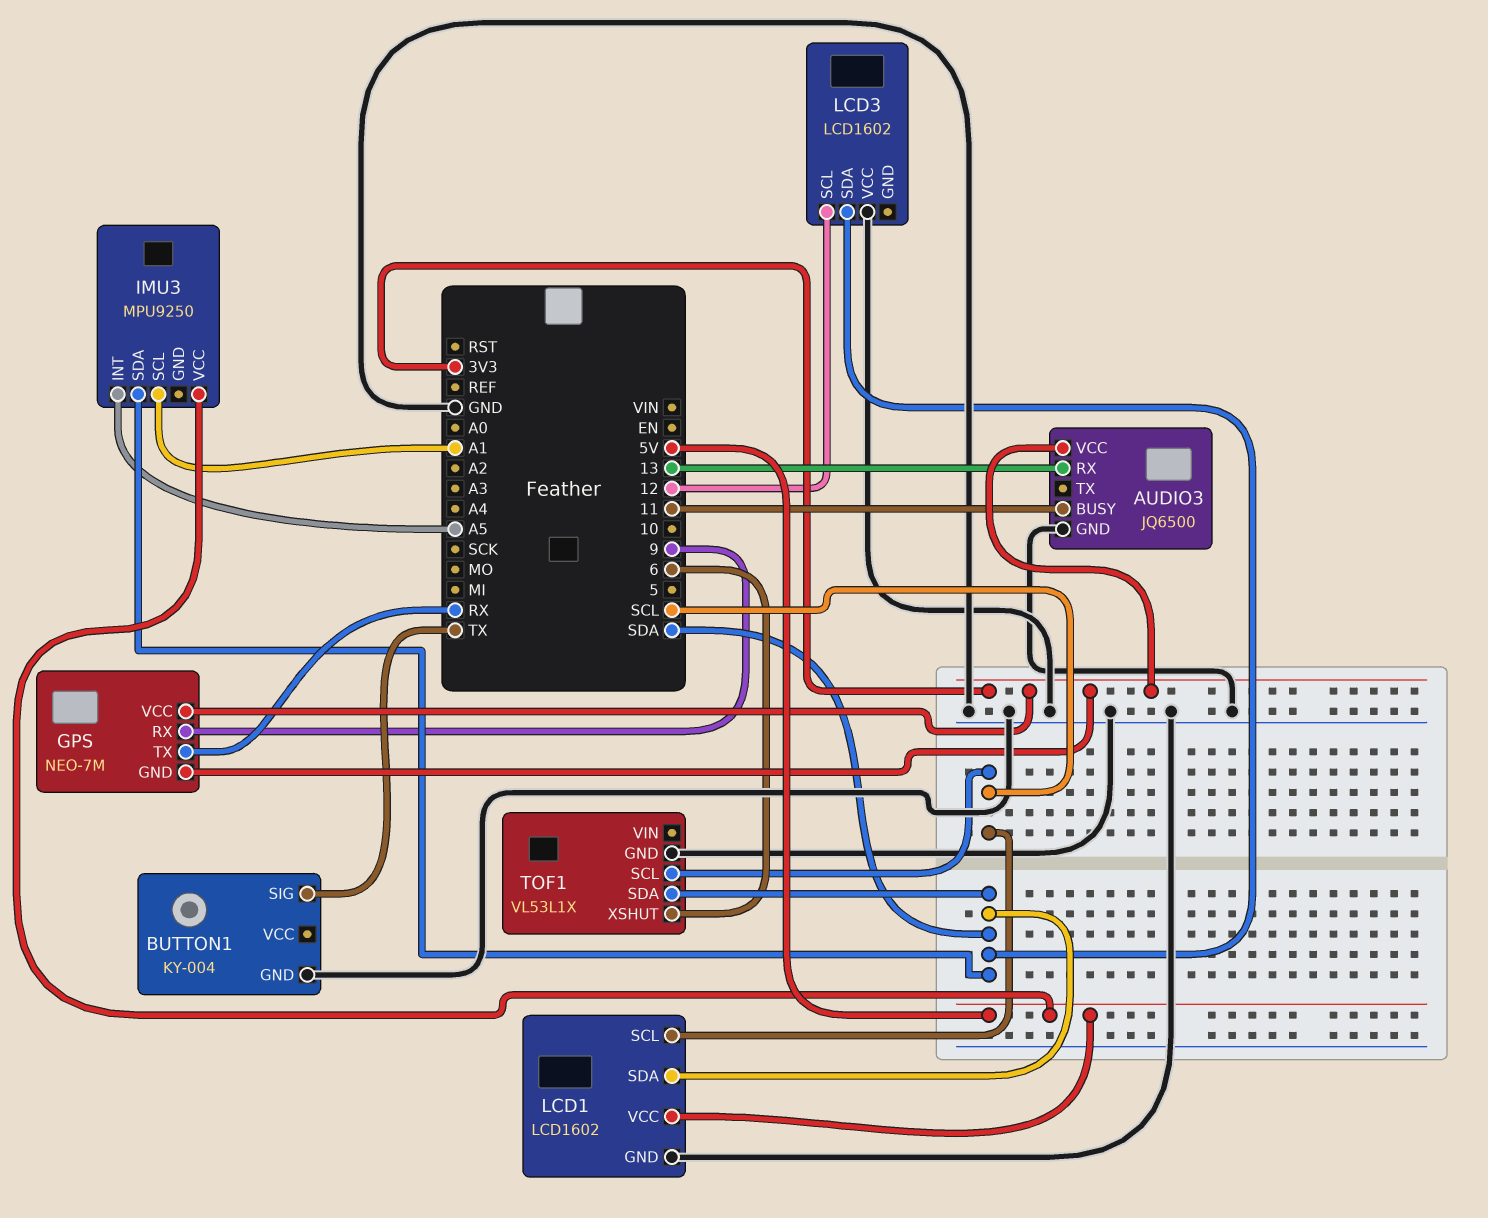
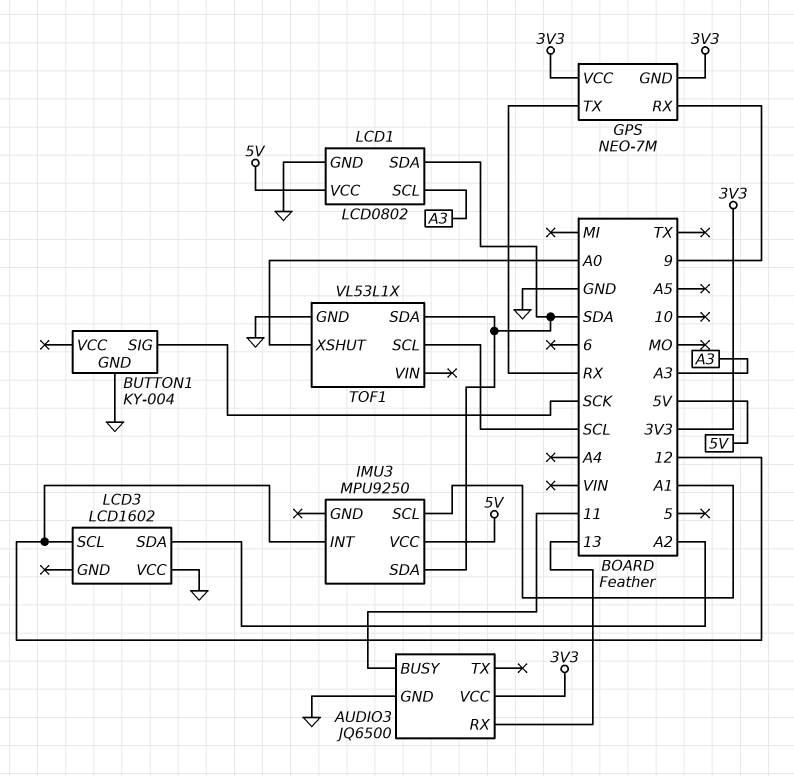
BUTTON1 pin SIG: TX -> SCK
IMU3 pin INT: A5 -> 12
LCD1: LCD1602 -> LCD0802
LCD1 pin SCL: SCL -> A3
LCD3 pin SDA: SDA -> A2
TOF1 pin XSHUT: 6 -> A0

